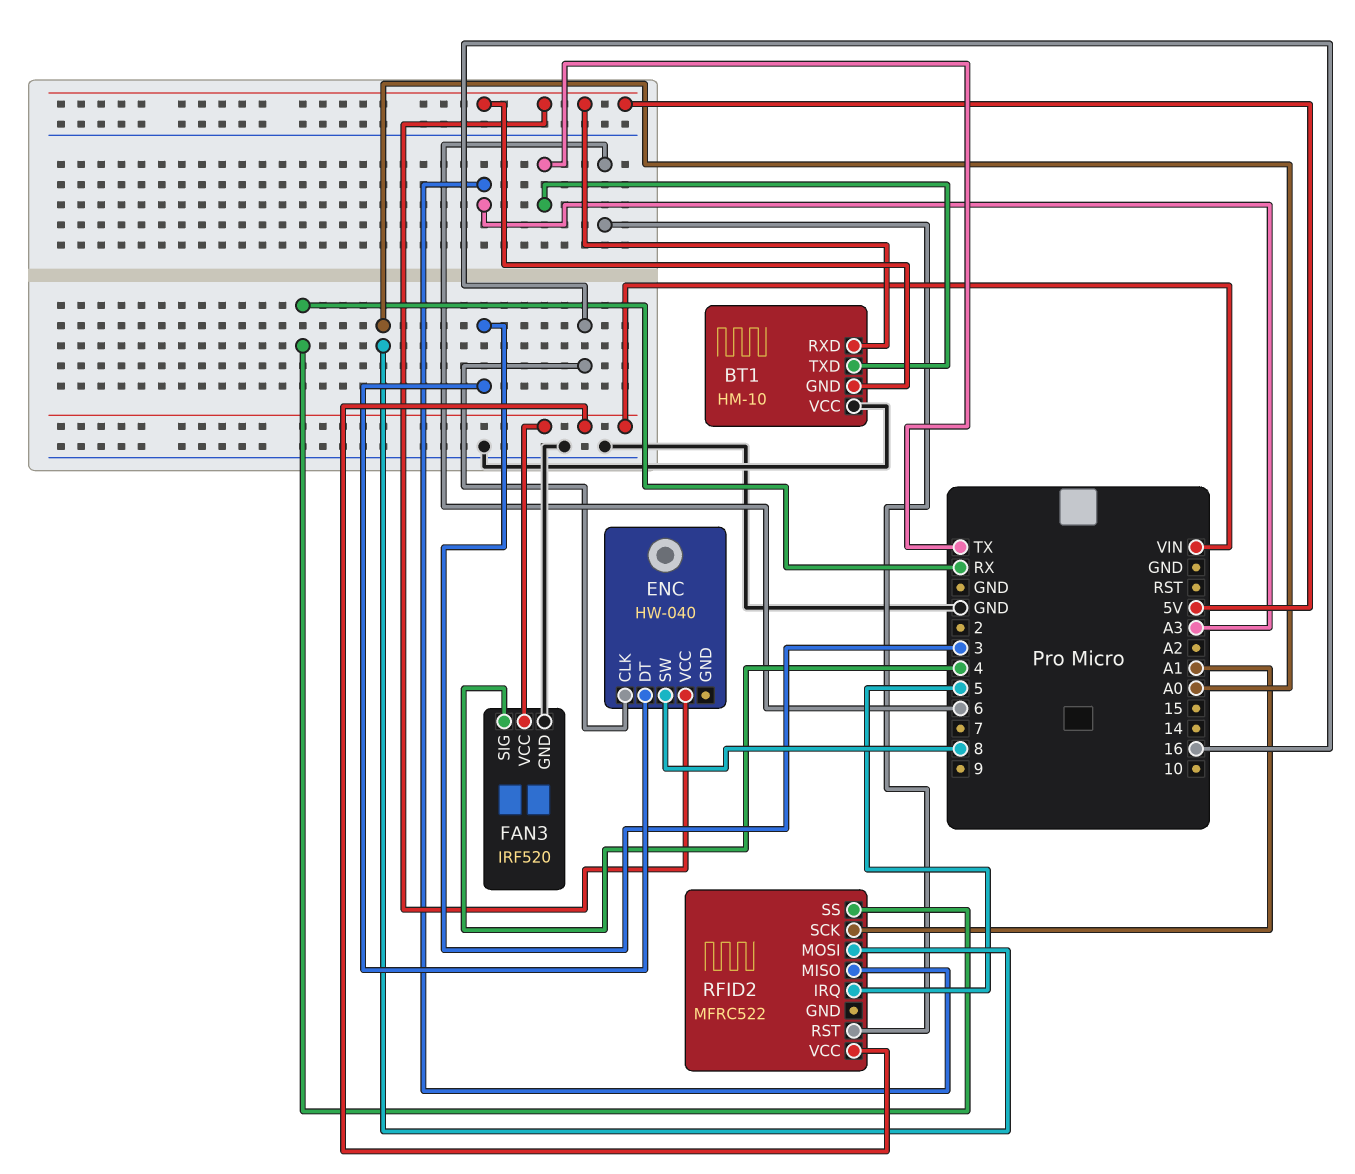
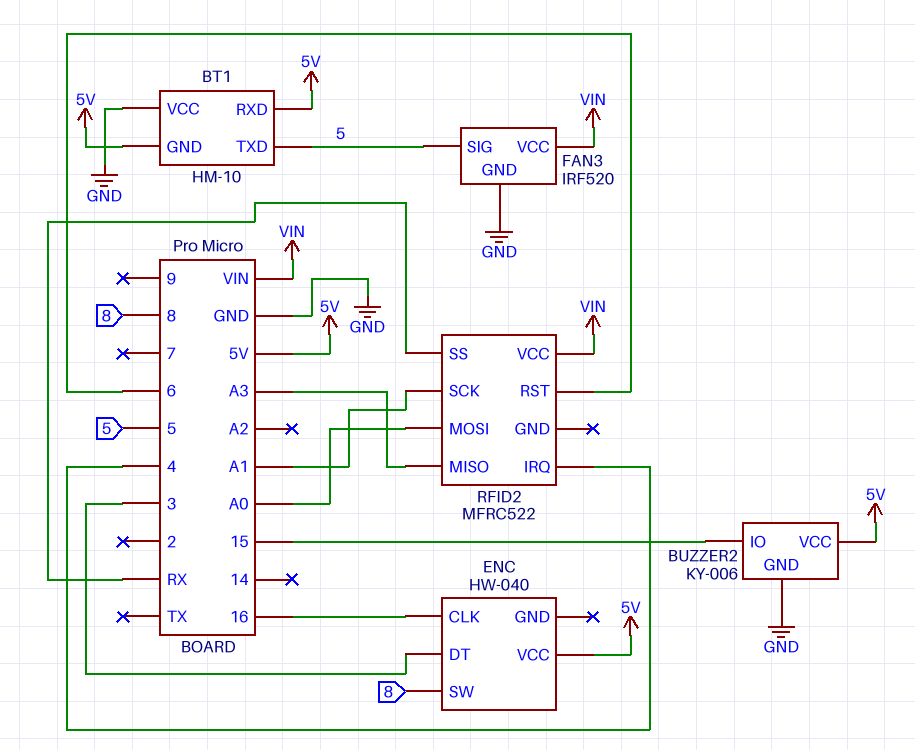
BT1 pin TXD: TX -> 5
BUZZER2: none -> KY-006
BUZZER2 pin GND: none -> GND
BUZZER2 pin IO: none -> 15
BUZZER2 pin VCC: none -> 5V
FAN3 pin SIG: 4 -> 5
RFID2 pin IRQ: 5 -> 4

